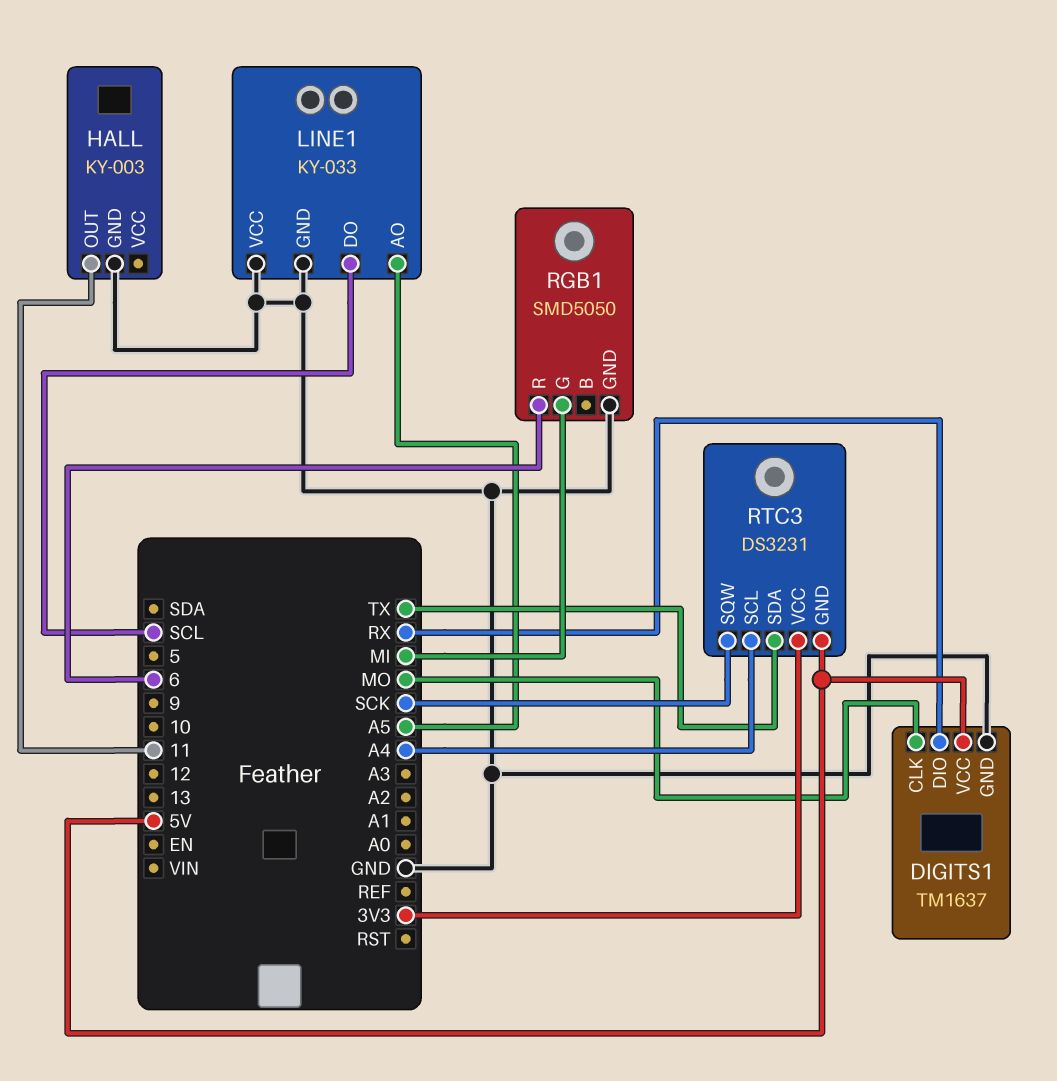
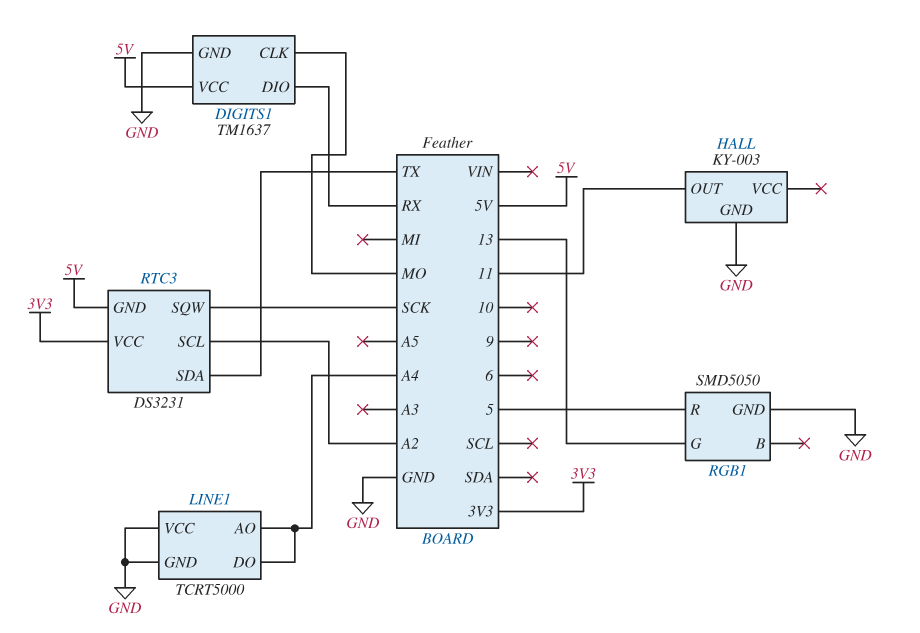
LINE1: KY-033 -> TCRT5000
LINE1 pin AO: A5 -> A4
LINE1 pin DO: SCL -> A4
RGB1 pin G: MI -> 13
RGB1 pin R: 6 -> 5
RTC3 pin SCL: A4 -> A2

